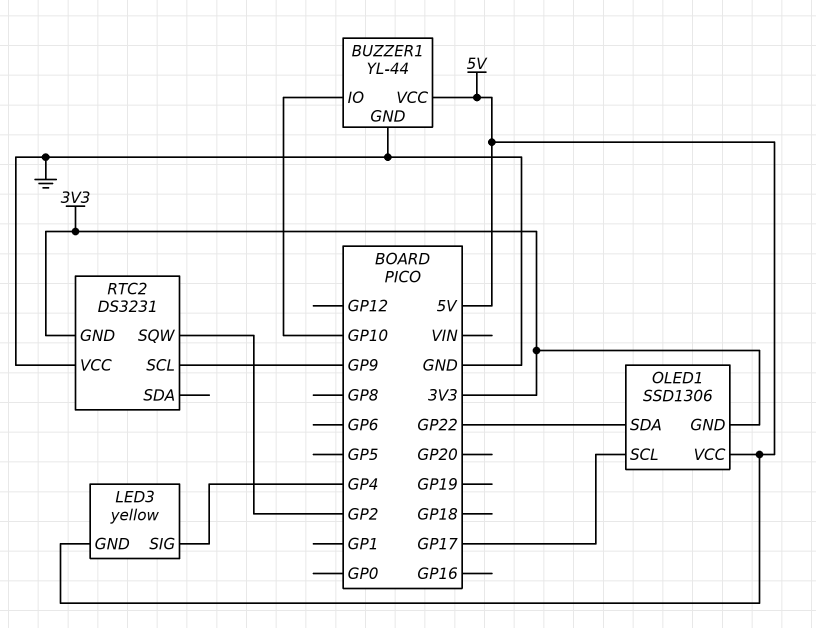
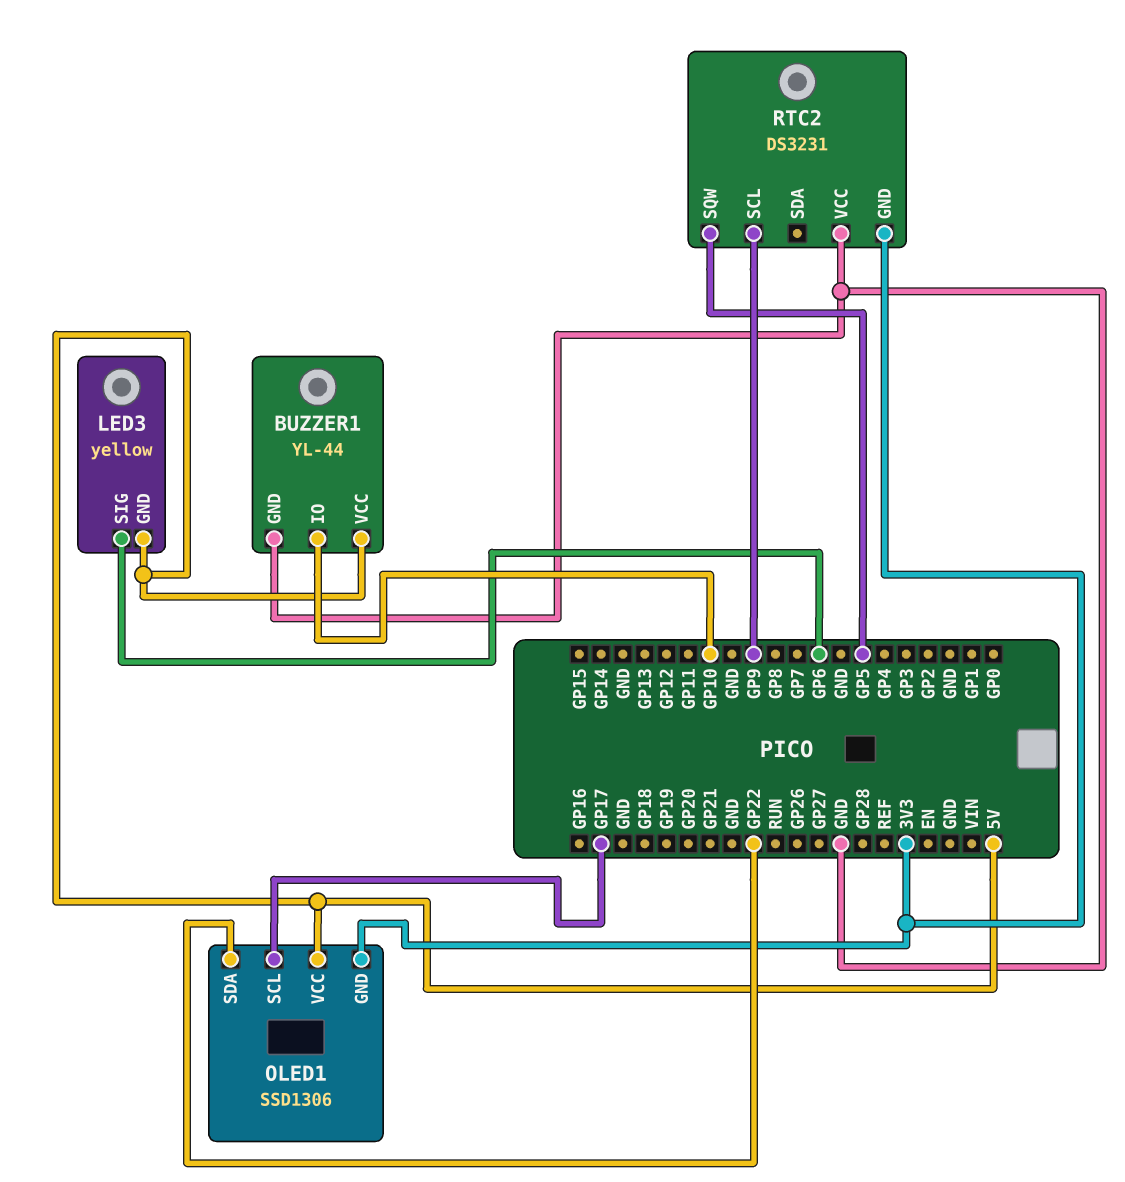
LED3 pin SIG: GP4 -> GP6
RTC2 pin SQW: GP2 -> GP5

